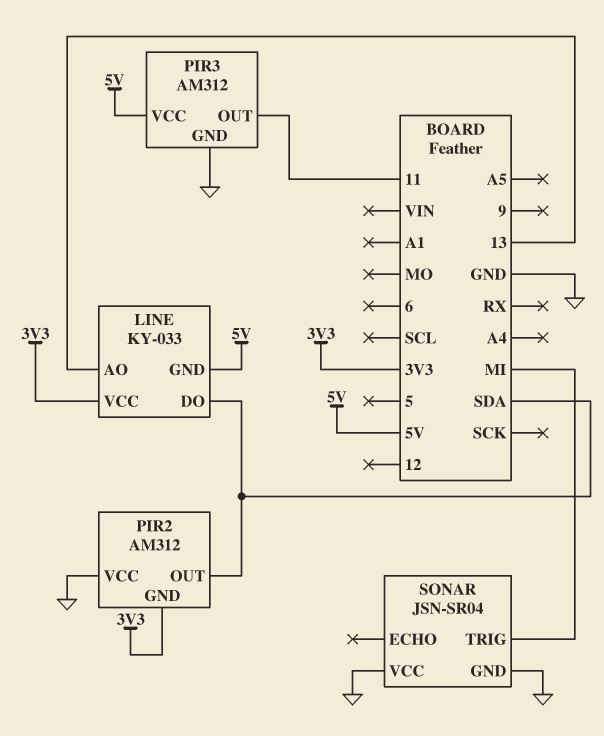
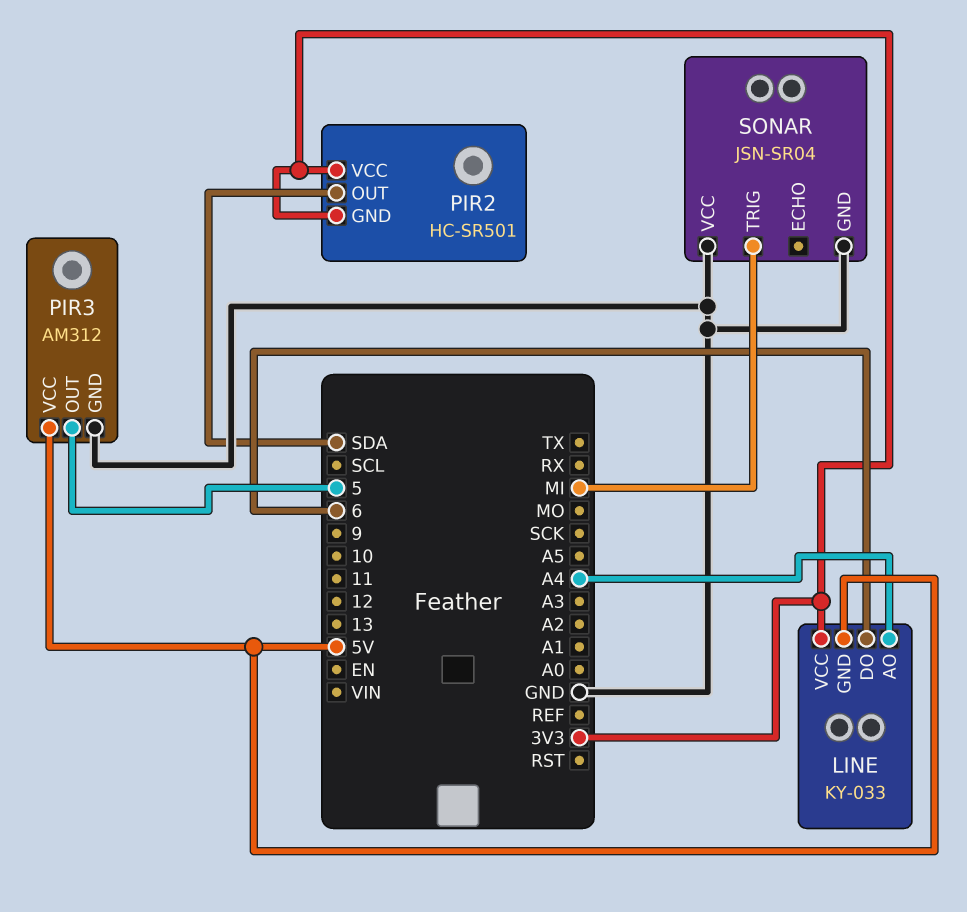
LINE pin AO: 13 -> A4
LINE pin DO: SDA -> 6
PIR2: AM312 -> HC-SR501
PIR2 pin VCC: GND -> 3V3
PIR3 pin OUT: 11 -> 5

